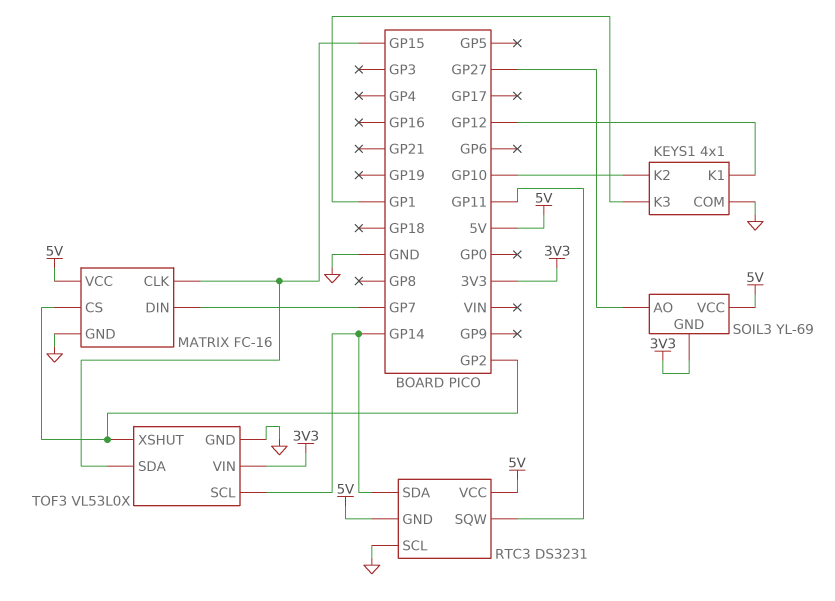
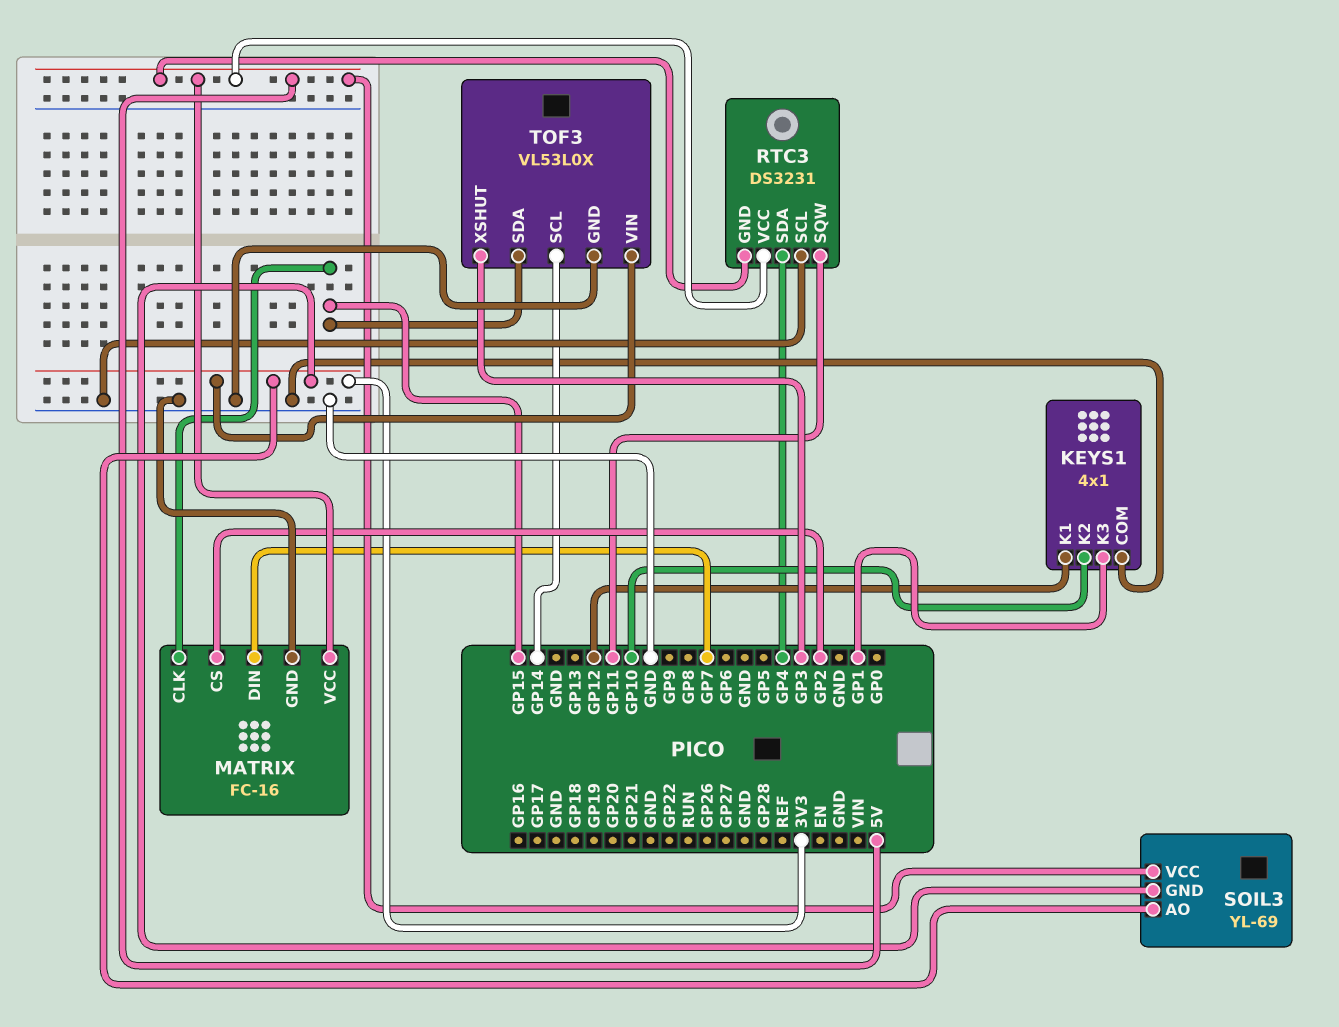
RTC3 pin SDA: GP14 -> GP4
SOIL3 pin AO: GP27 -> 3V3
TOF3 pin XSHUT: GP2 -> GP3

